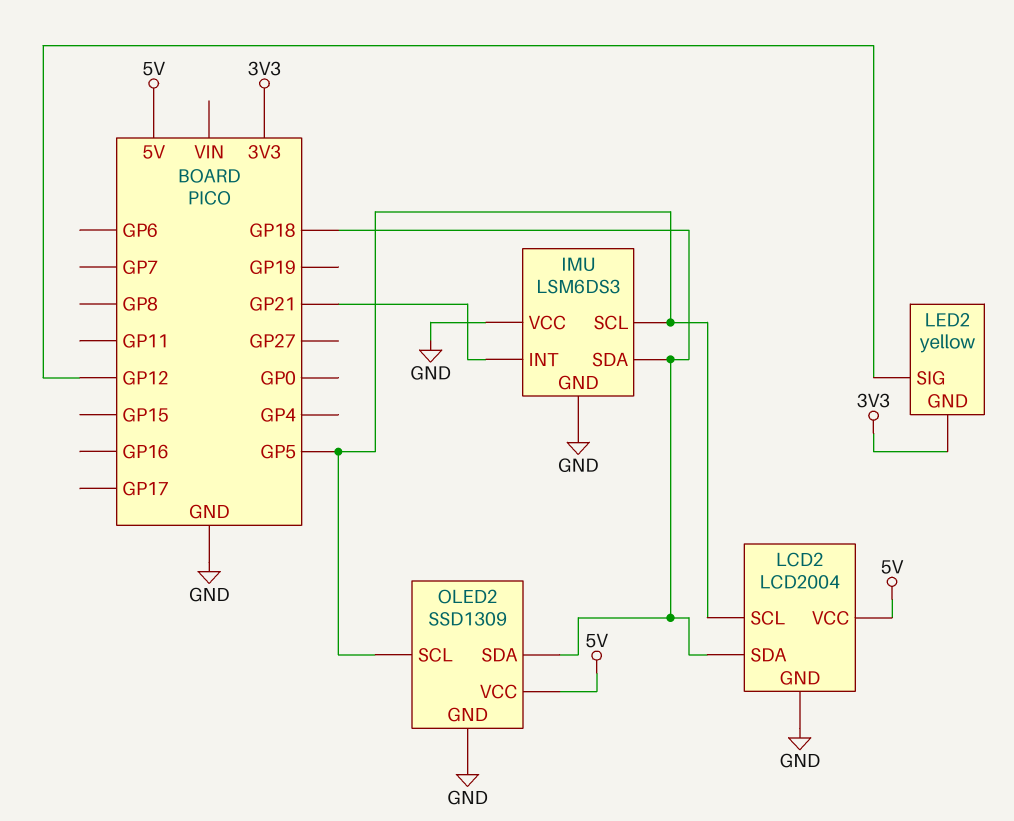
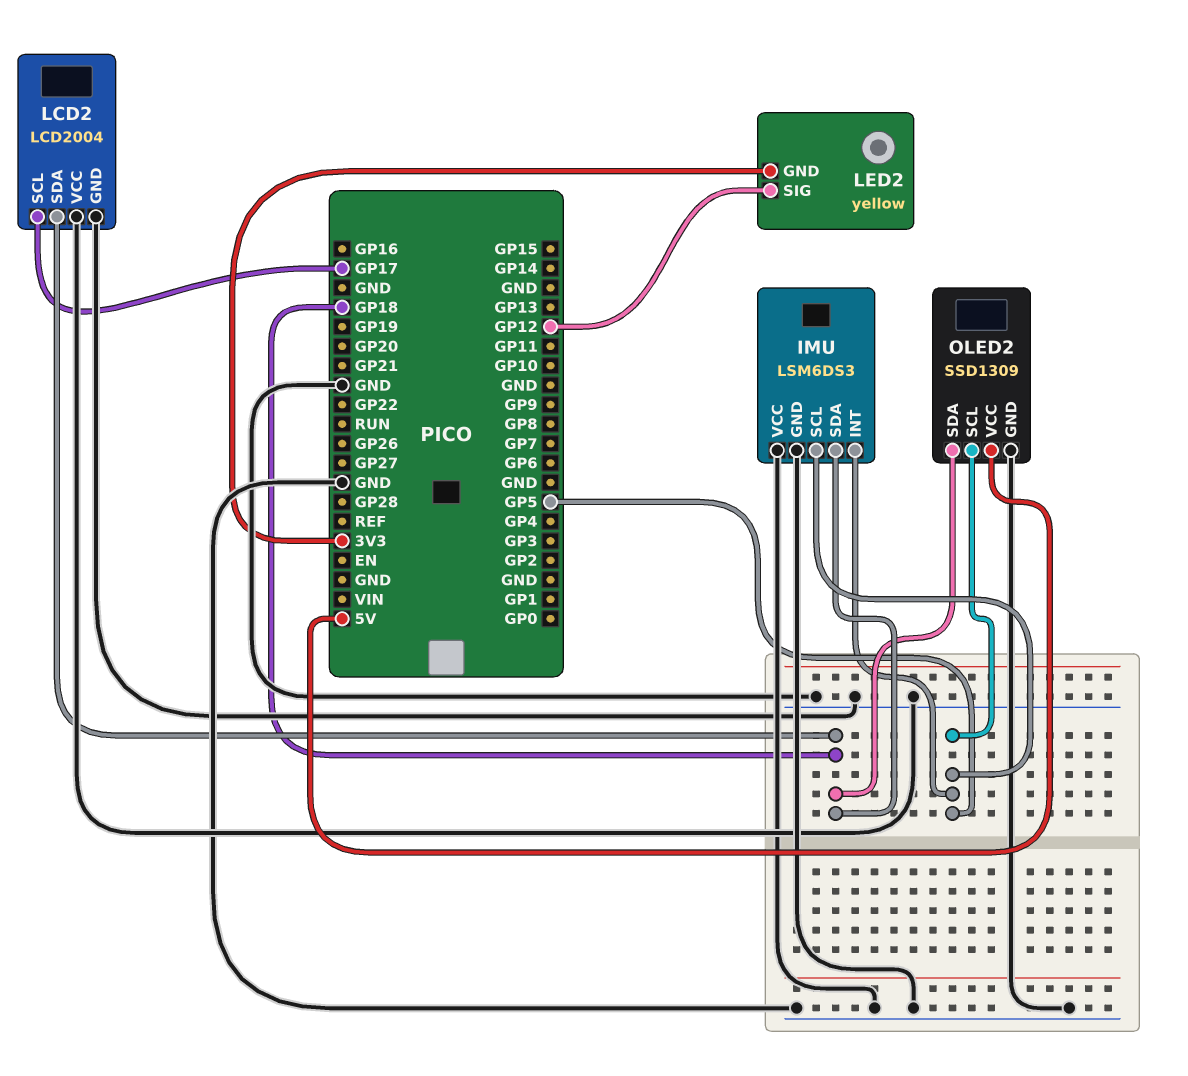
IMU pin INT: GP21 -> GP5
LCD2 pin SCL: GP5 -> GP17
LCD2 pin VCC: 5V -> GND

